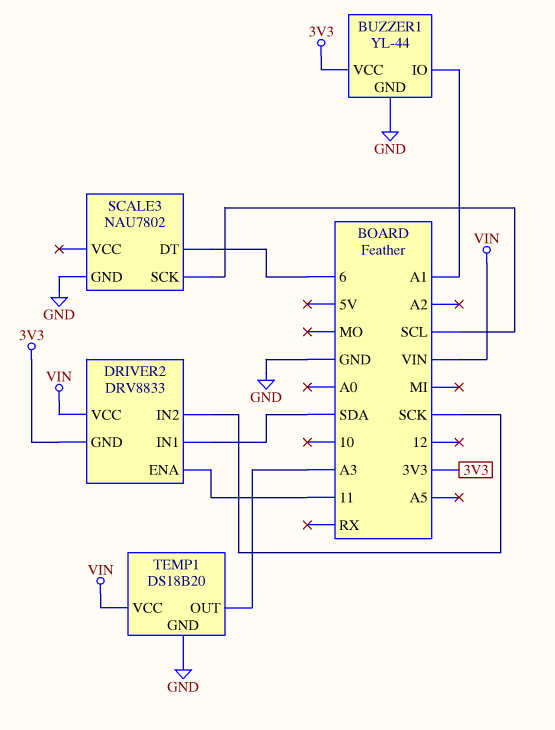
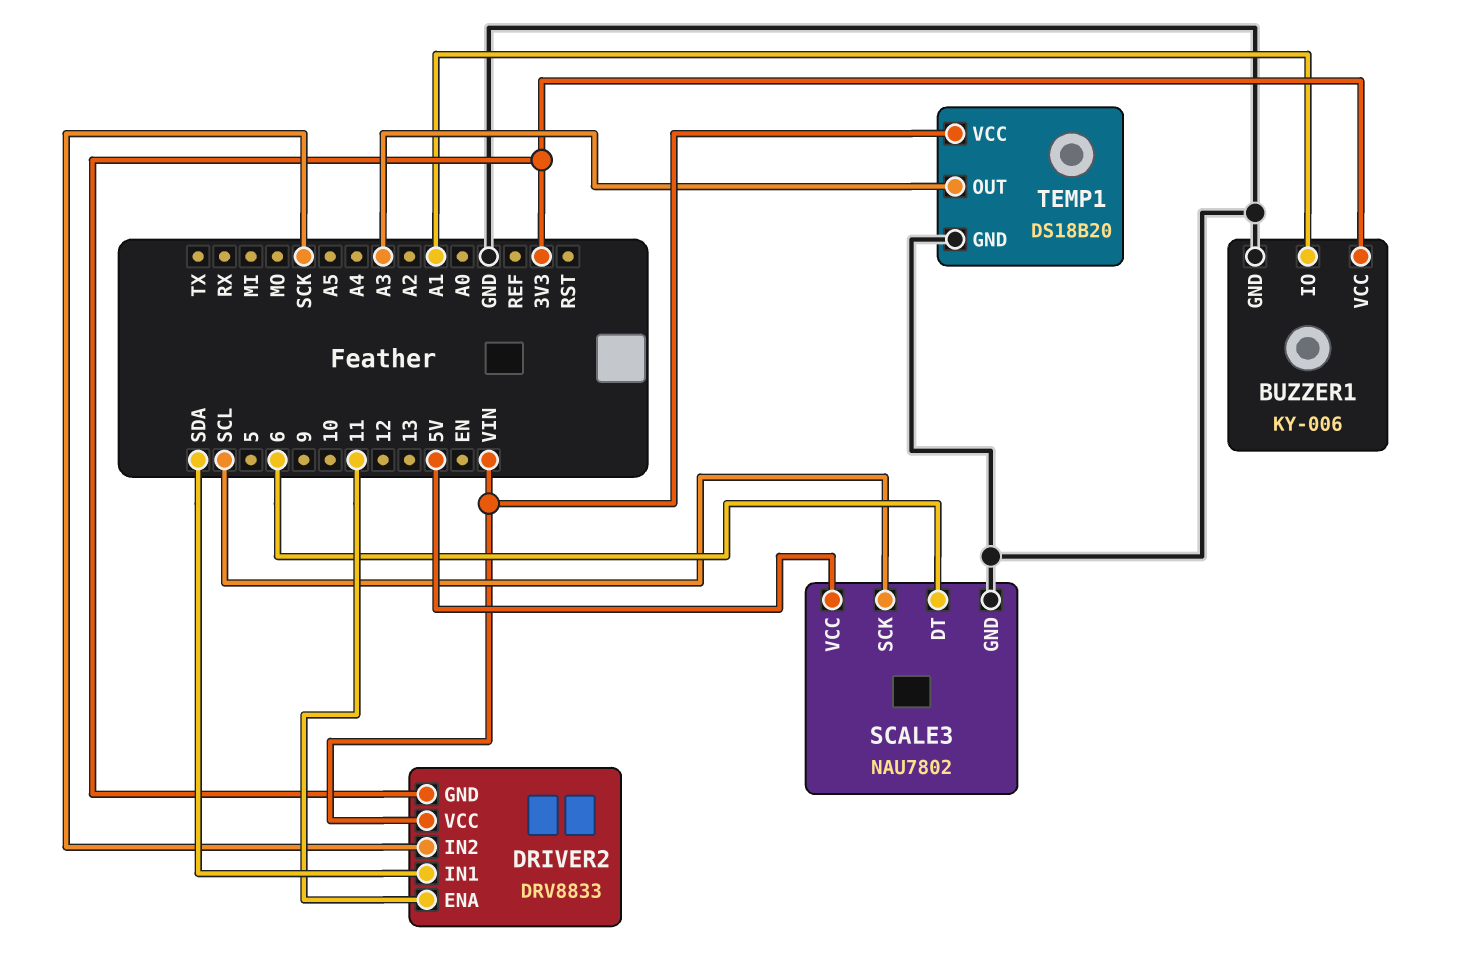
BUZZER1: YL-44 -> KY-006
SCALE3 pin VCC: none -> 5V

